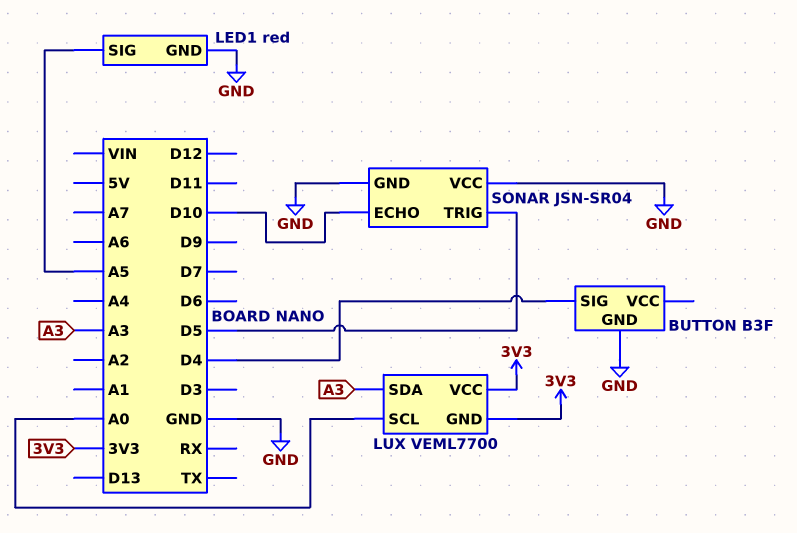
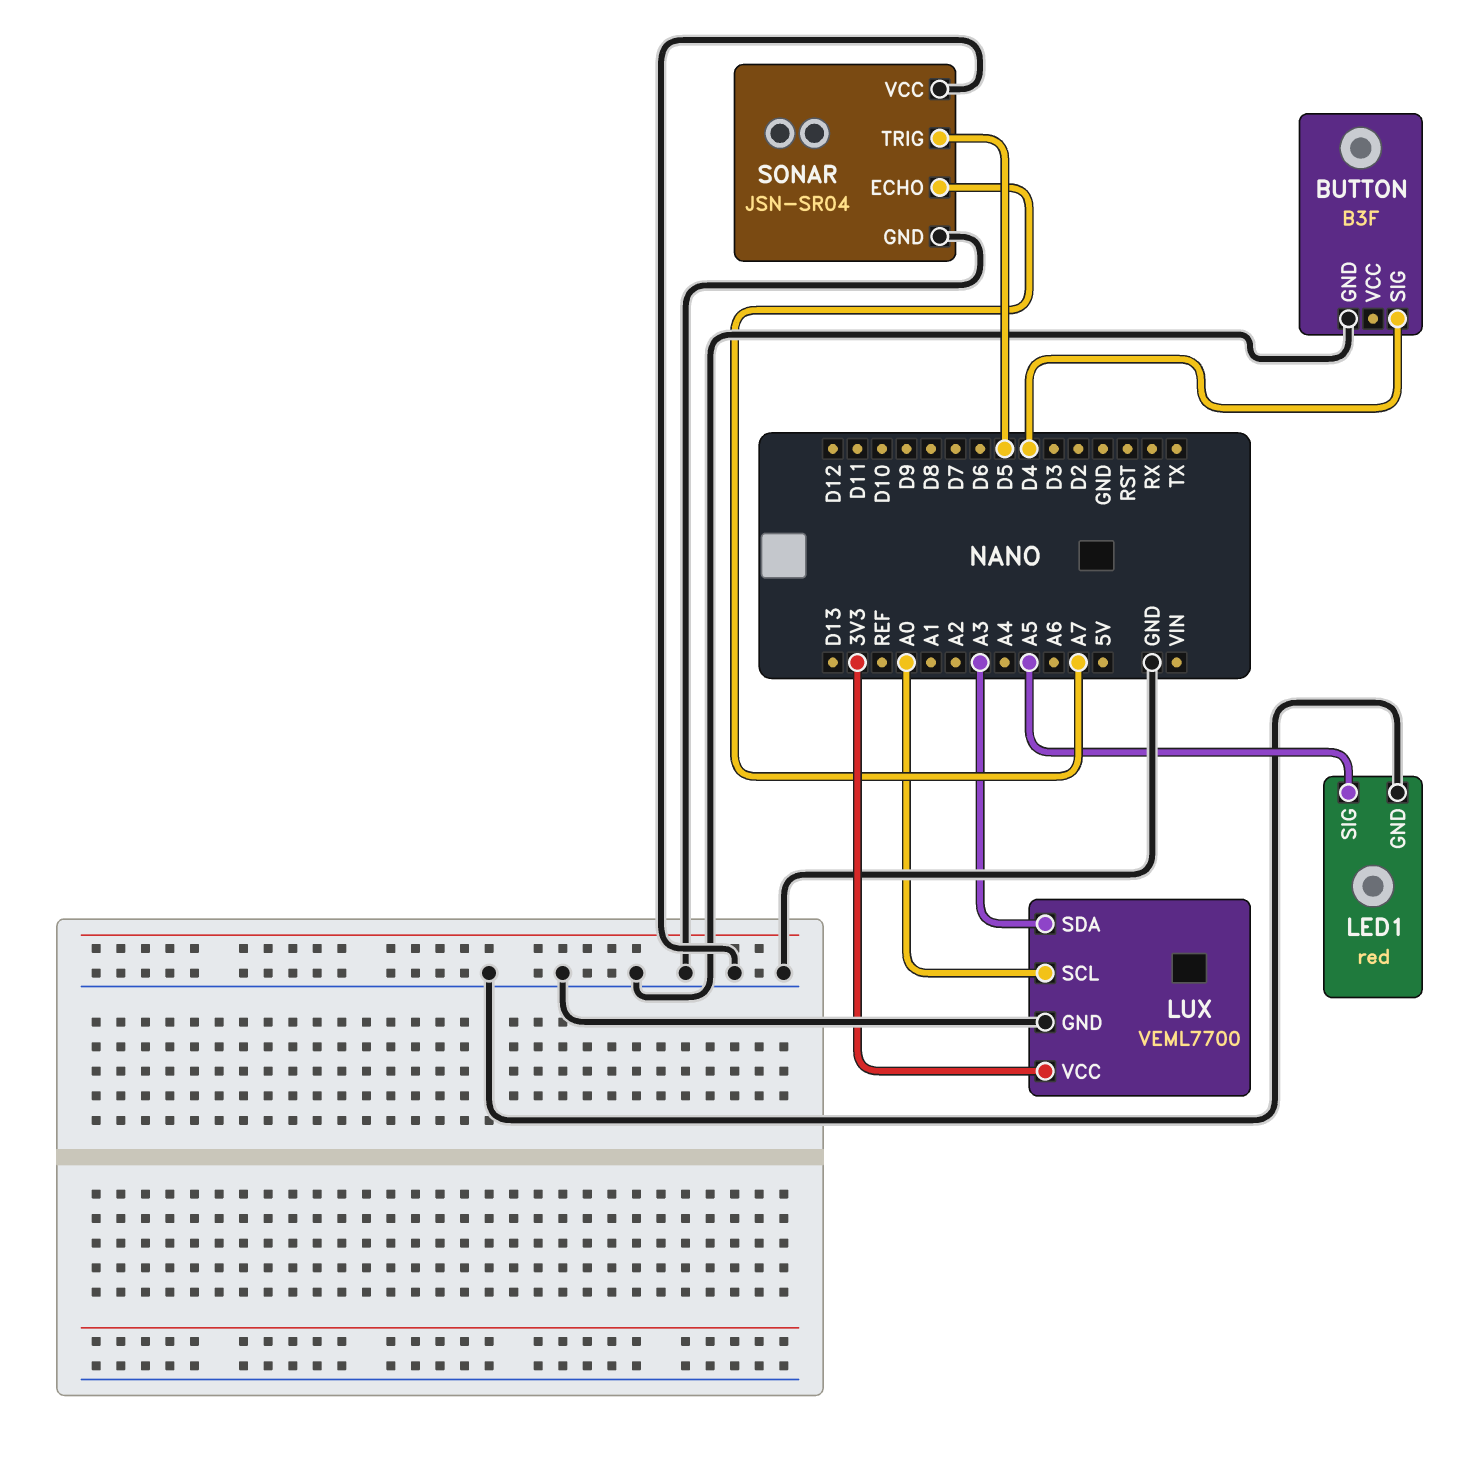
LUX pin GND: 3V3 -> GND
SONAR pin ECHO: D10 -> A7

